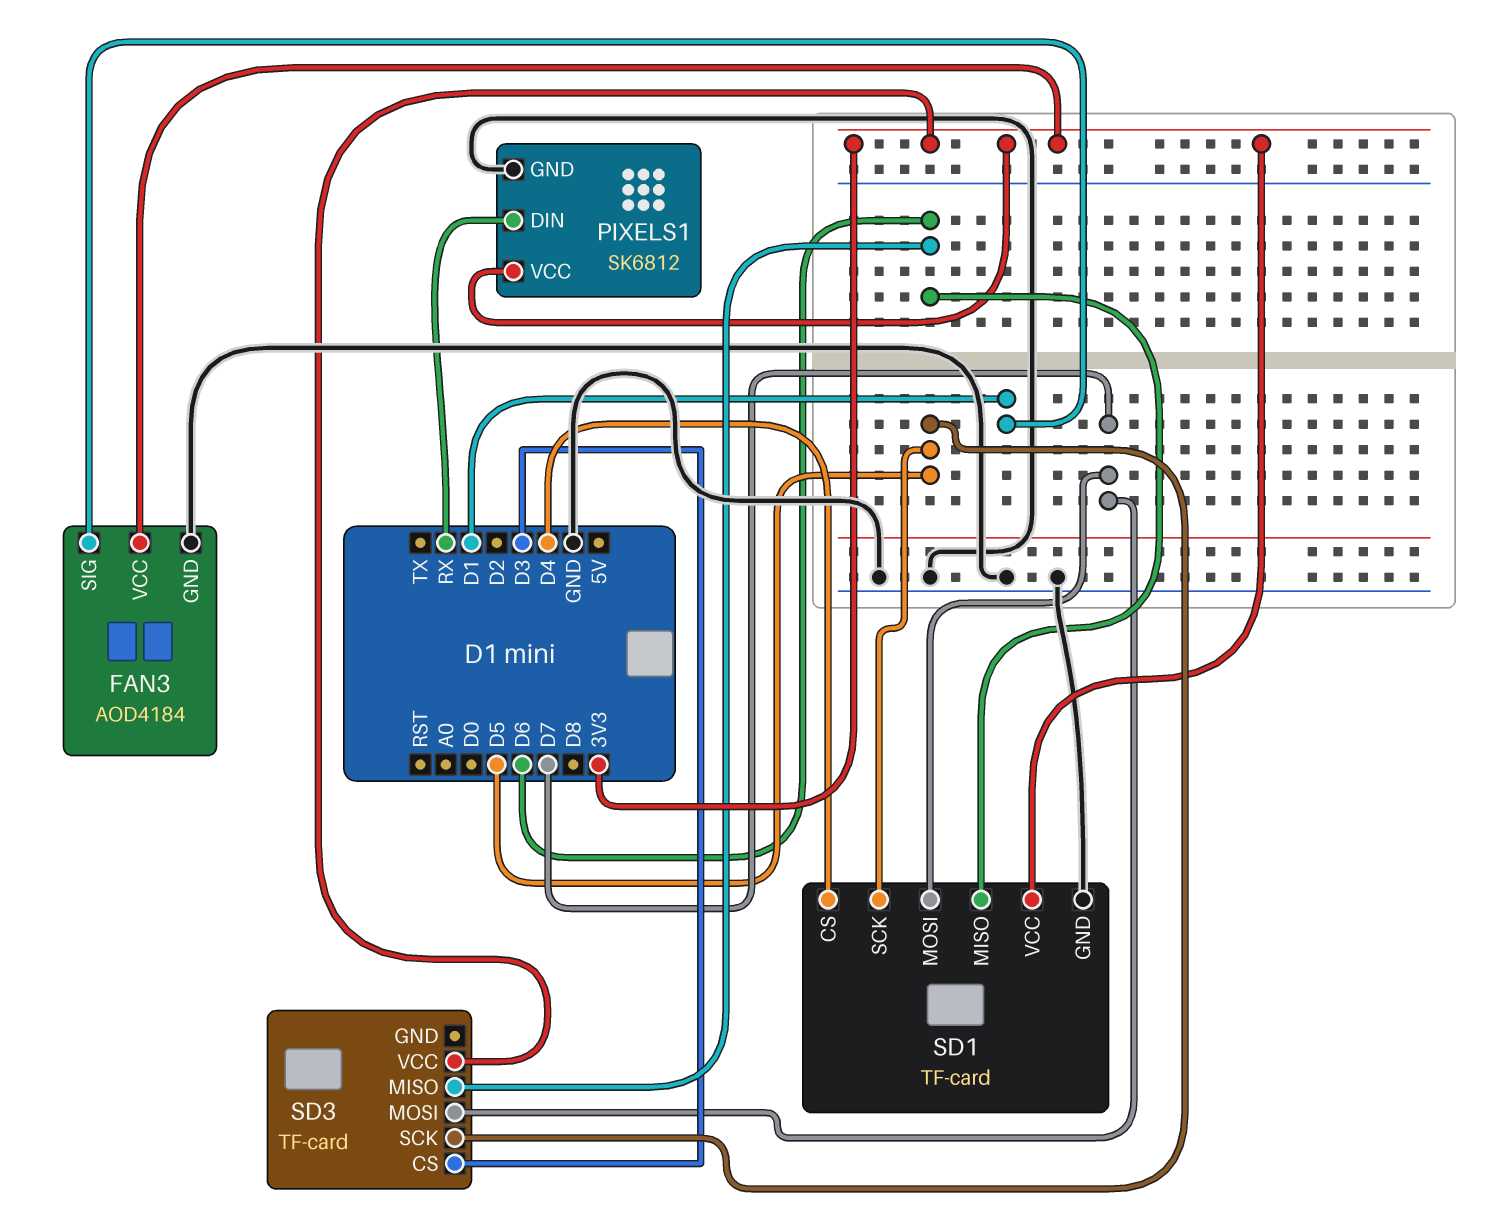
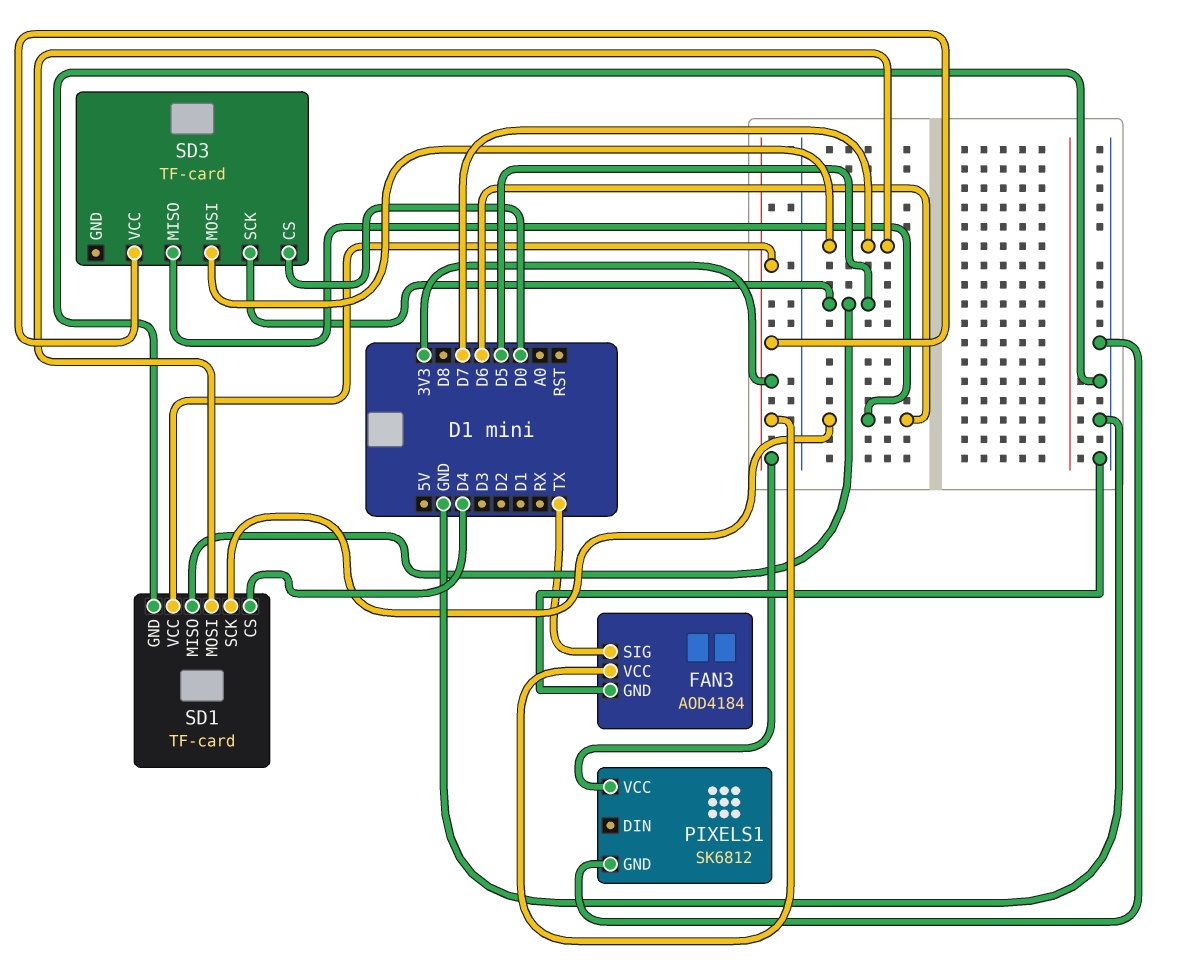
FAN3 pin SIG: D1 -> TX
PIXELS1 pin DIN: RX -> none
SD1 pin MISO: D6 -> D5
SD1 pin SCK: D5 -> D6
SD3 pin CS: D3 -> D0

